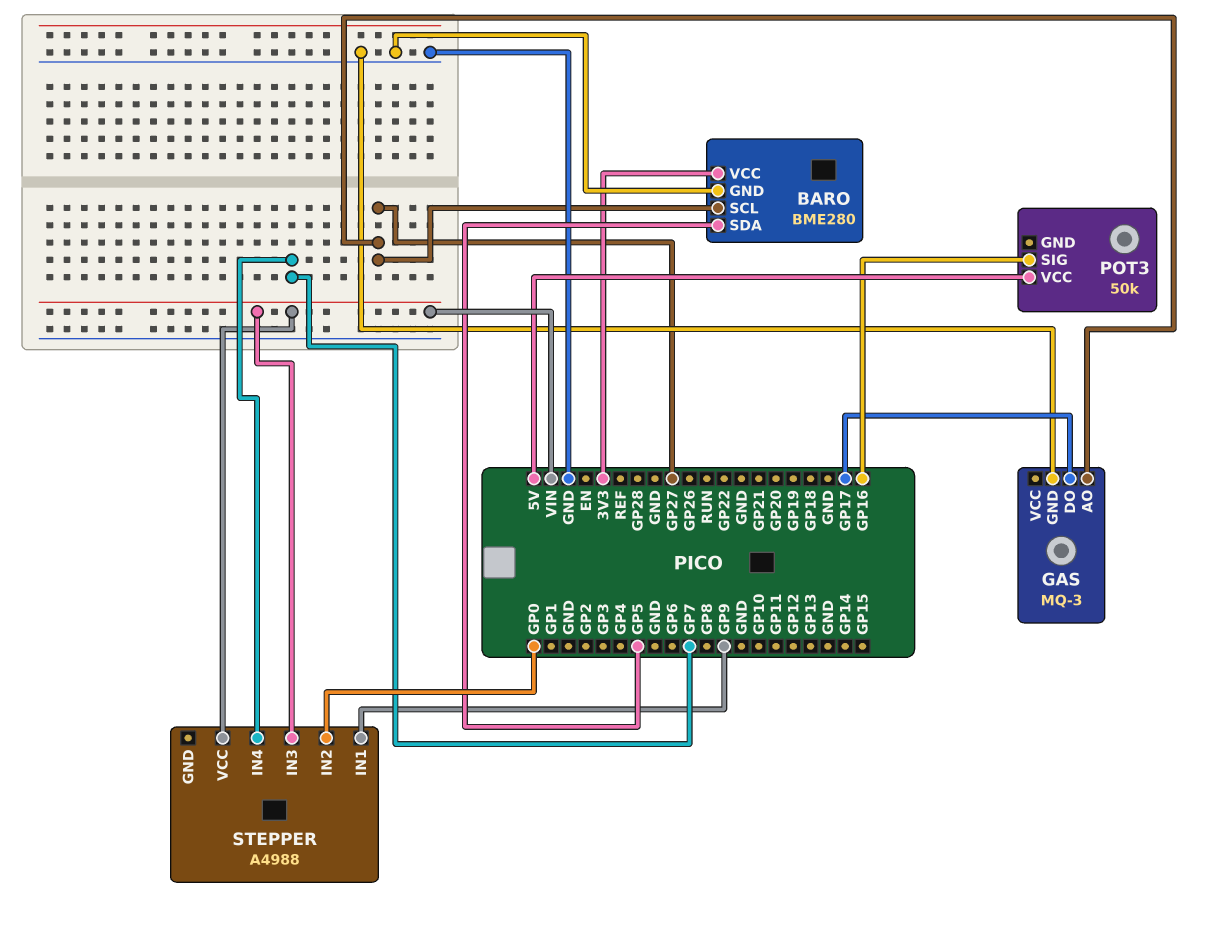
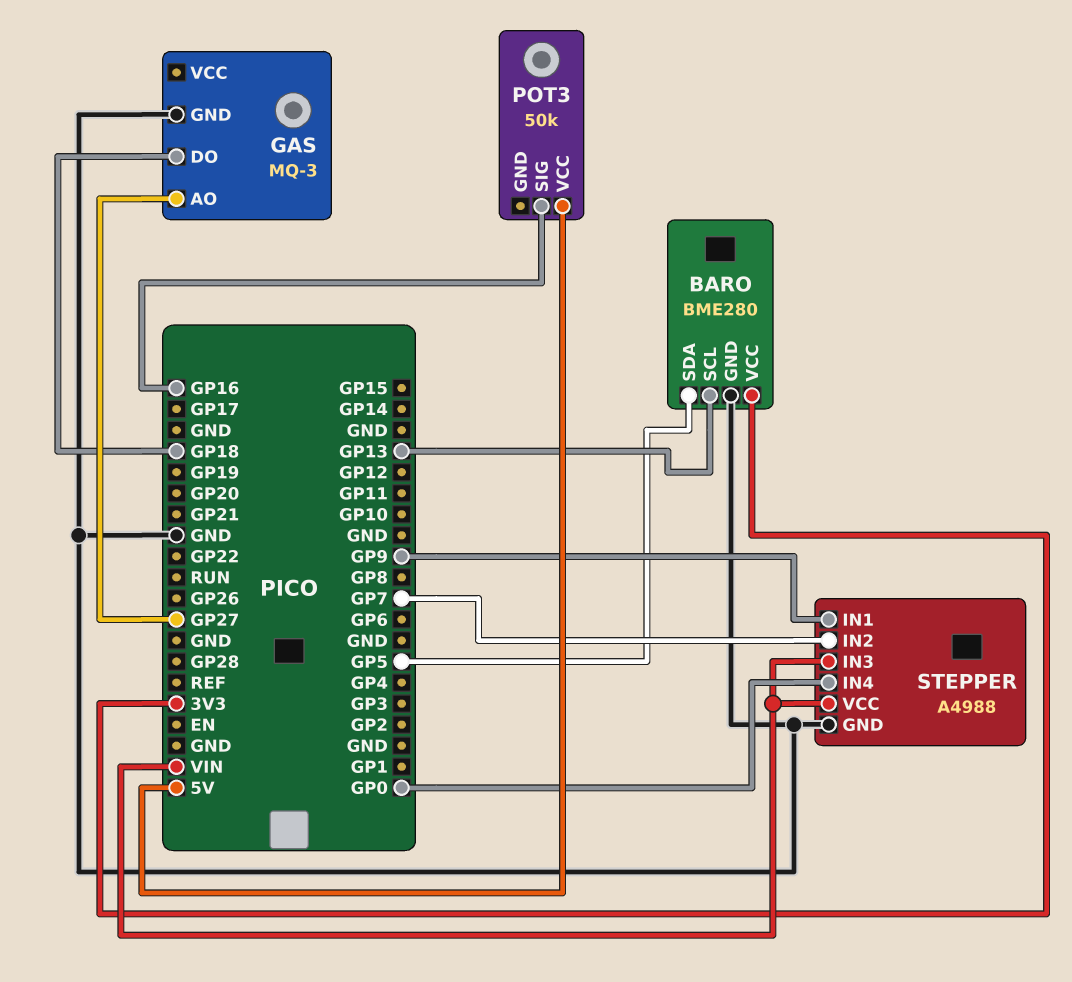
BARO pin SCL: GP27 -> GP13
GAS pin DO: GP17 -> GP18
STEPPER pin GND: none -> GND
STEPPER pin IN2: GP0 -> GP7
STEPPER pin IN4: GP7 -> GP0

